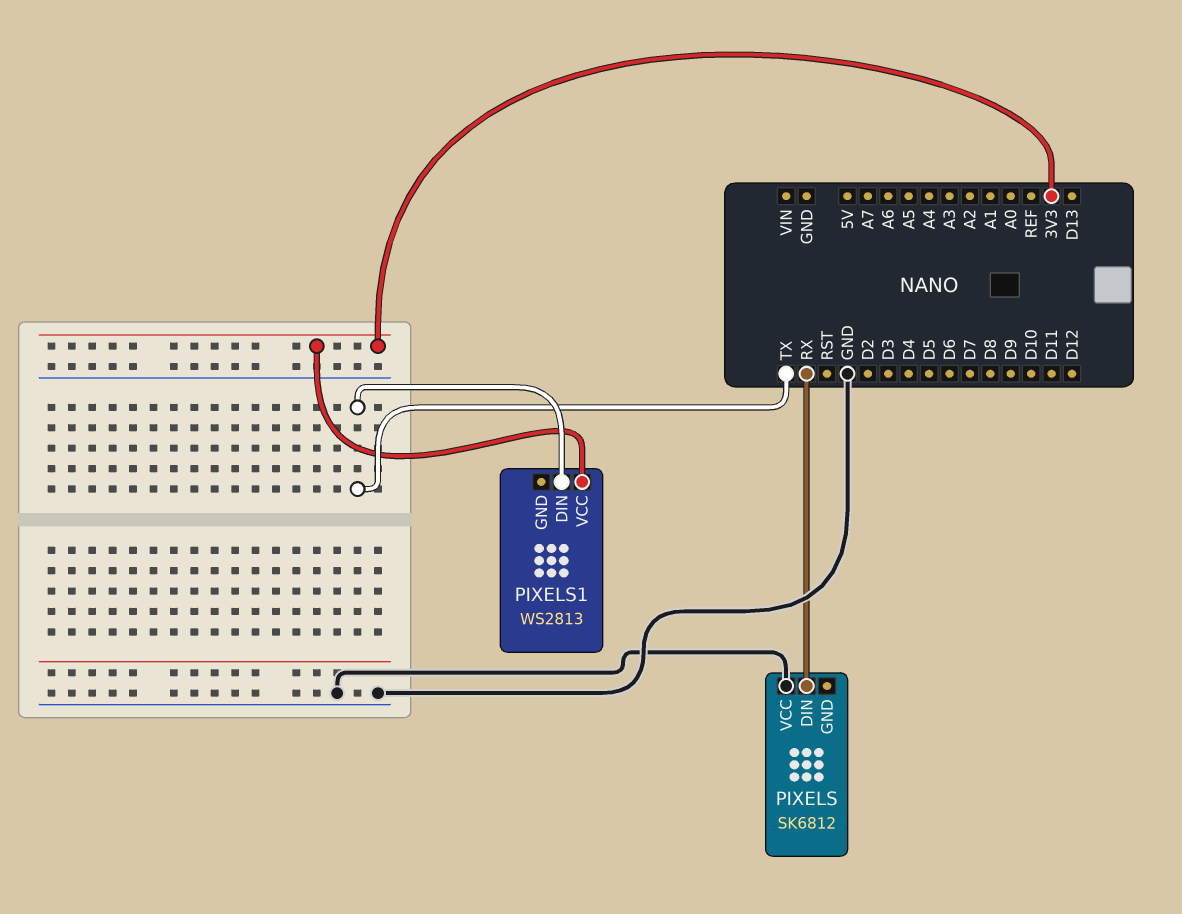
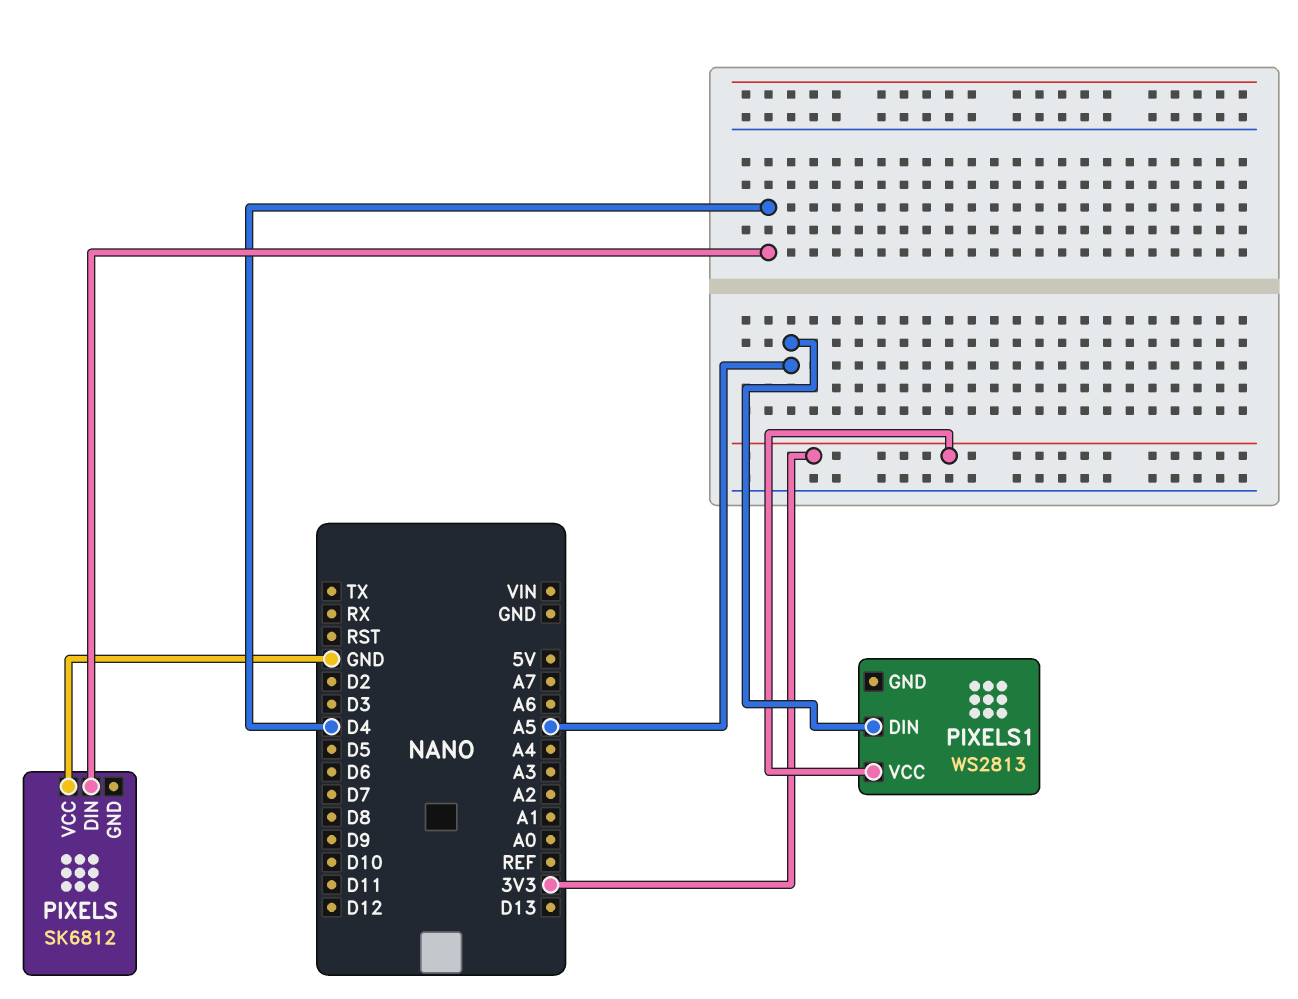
PIXELS pin DIN: RX -> D4
PIXELS1 pin DIN: TX -> A5

